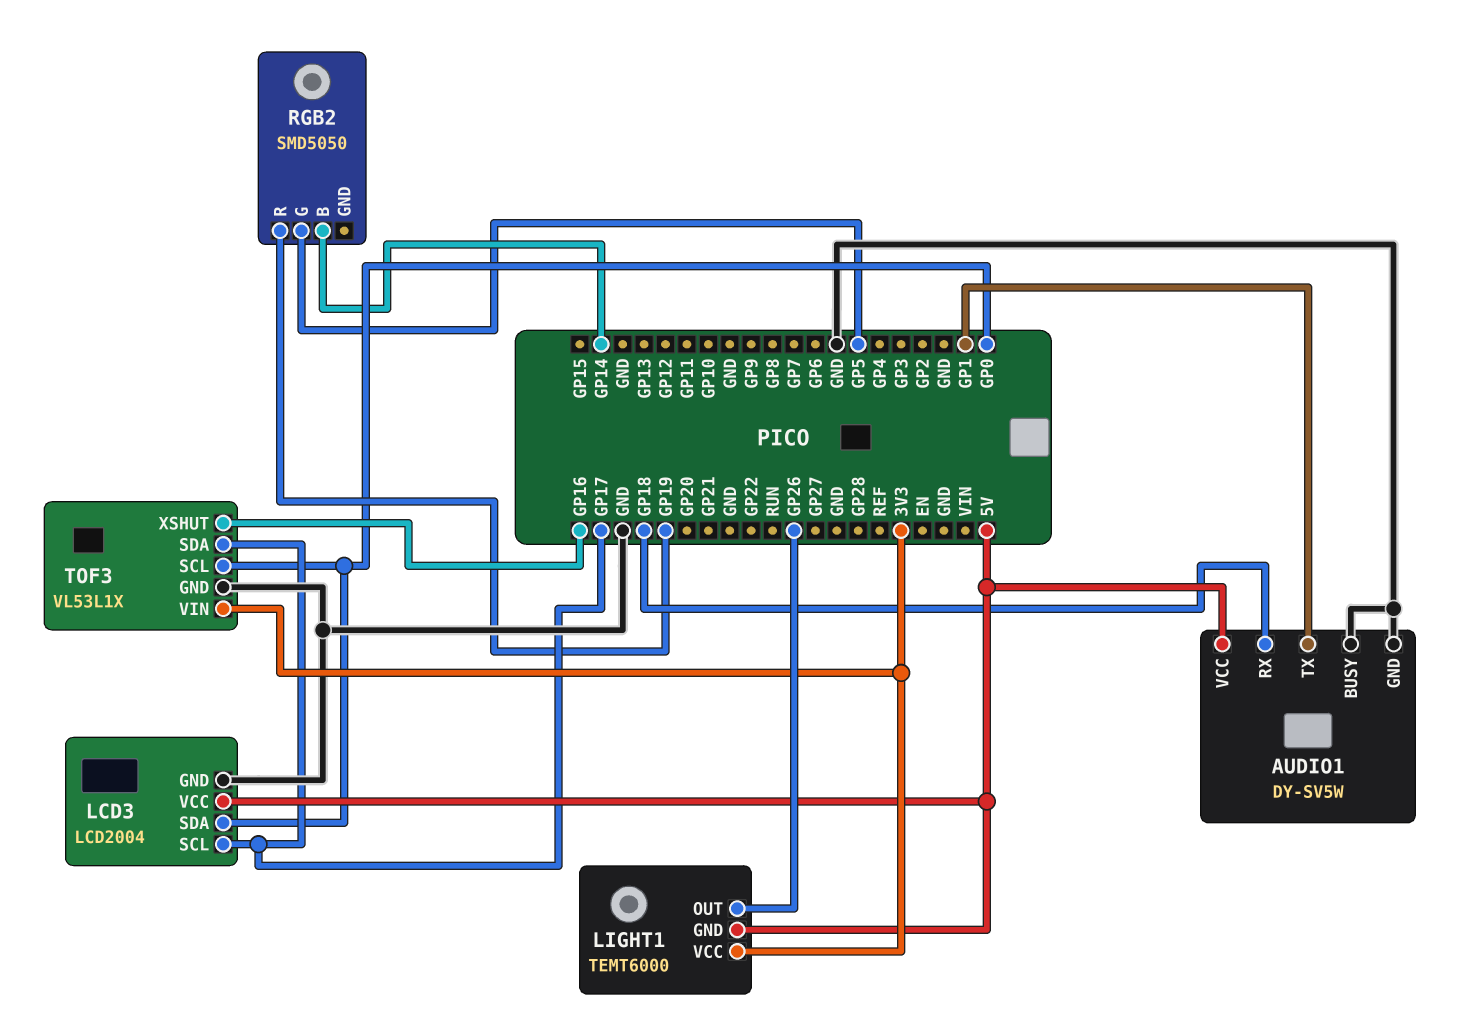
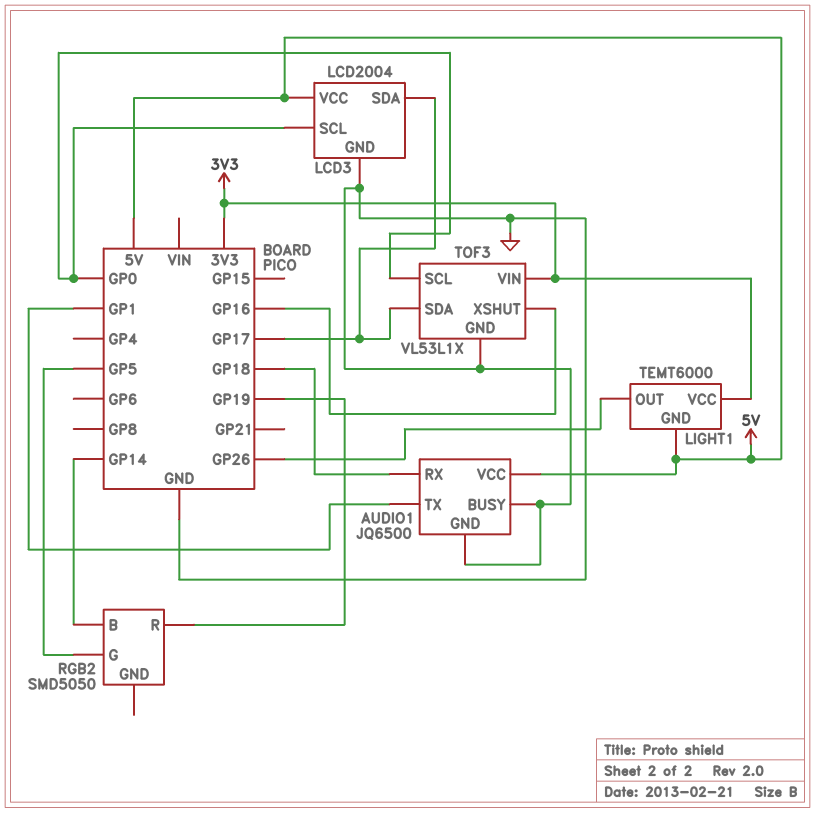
AUDIO1: DY-SV5W -> JQ6500
LCD3 pin SCL: GP17 -> GP0
LCD3 pin SDA: GP0 -> GP17

